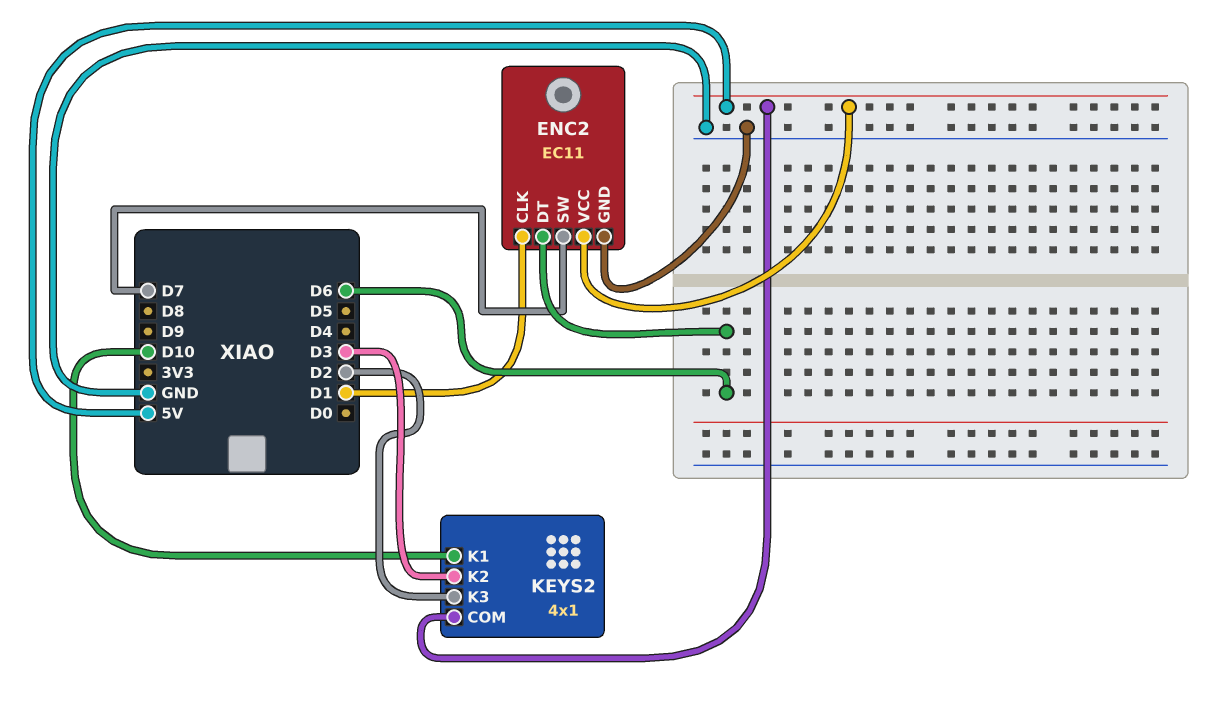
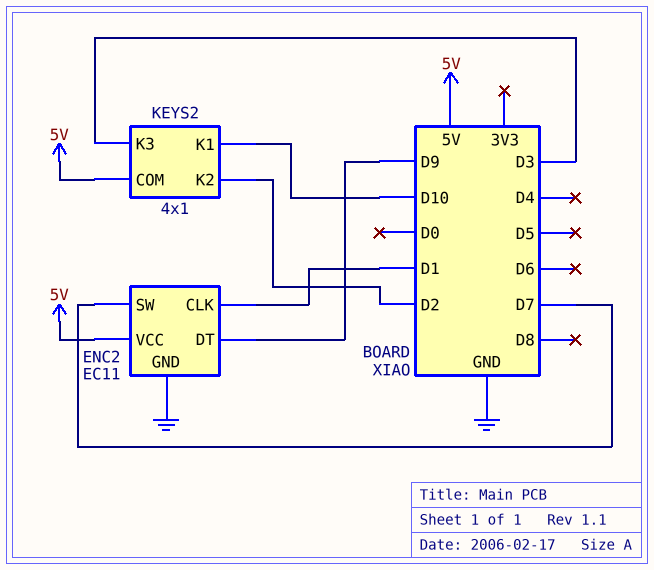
ENC2 pin DT: D6 -> D9
KEYS2 pin K2: D3 -> D2
KEYS2 pin K3: D2 -> D3

